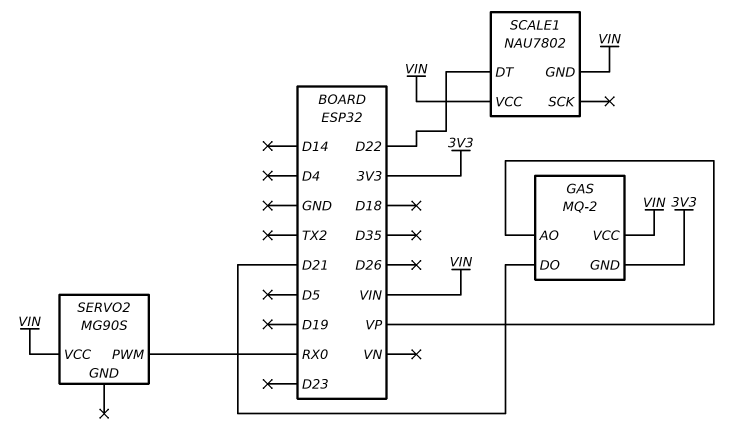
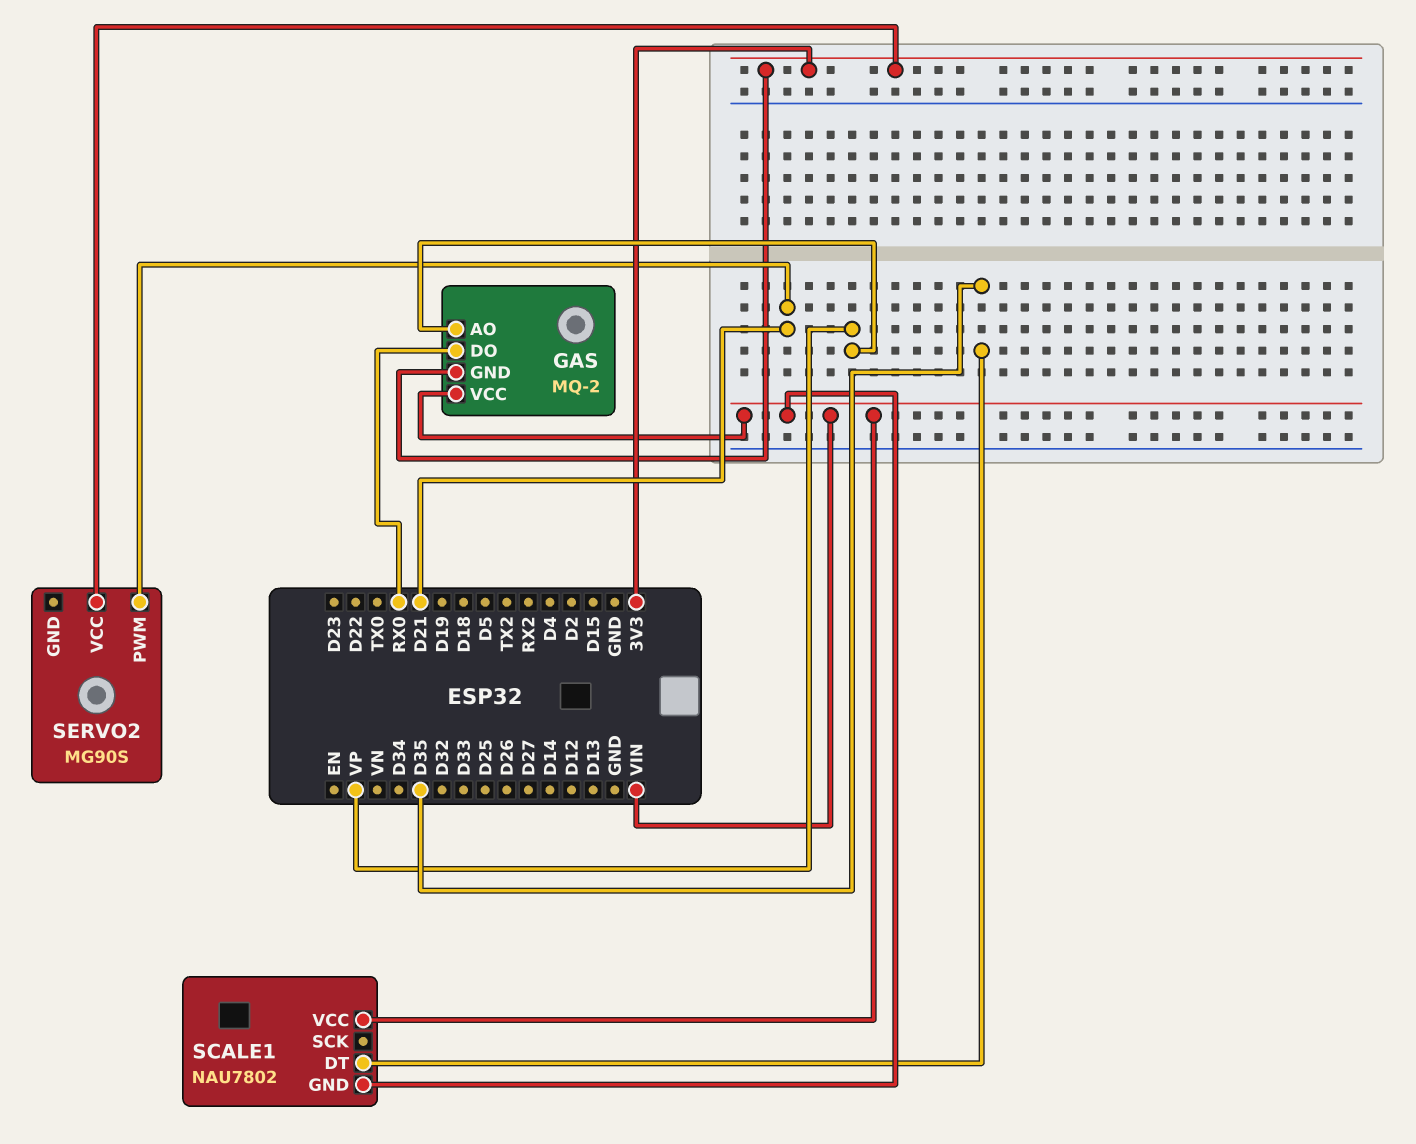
GAS pin DO: D21 -> RX0
SCALE1 pin DT: D22 -> D35
SERVO2 pin PWM: RX0 -> D21
SERVO2 pin VCC: VIN -> 3V3

